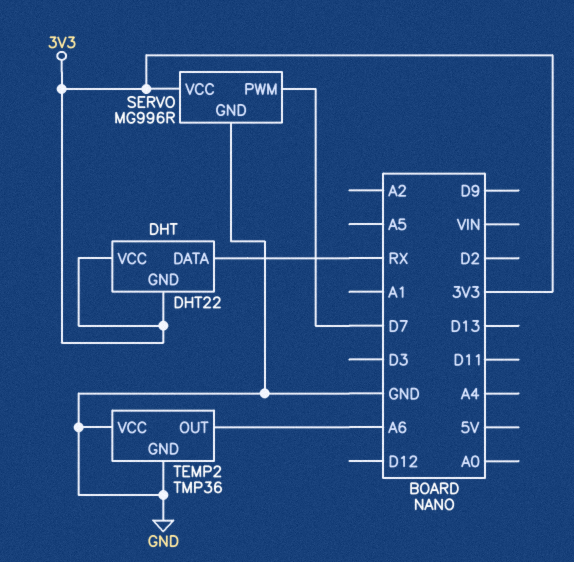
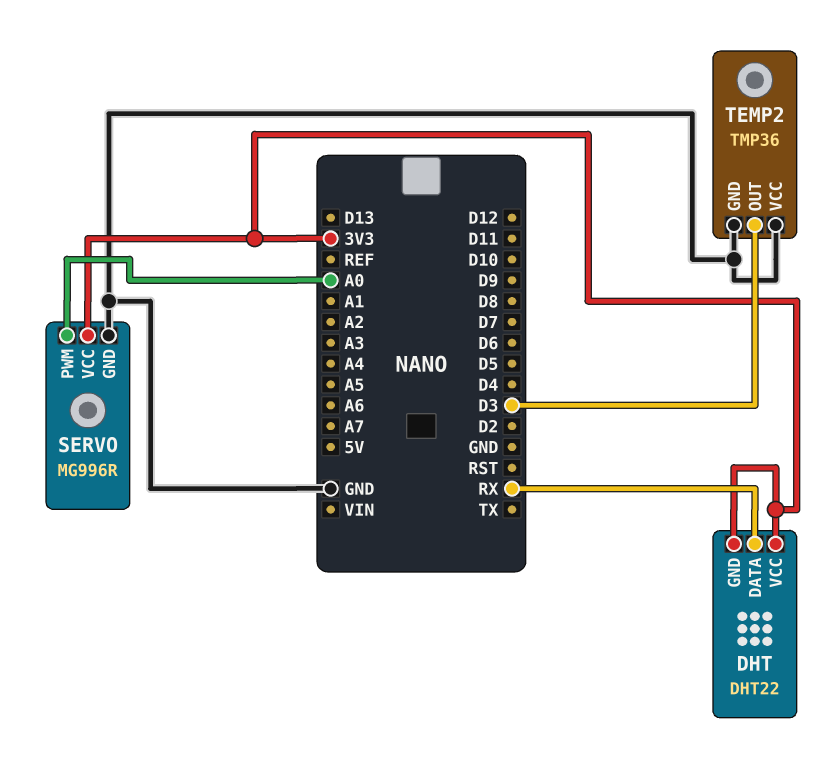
SERVO pin PWM: D7 -> A0
TEMP2 pin OUT: A6 -> D3

